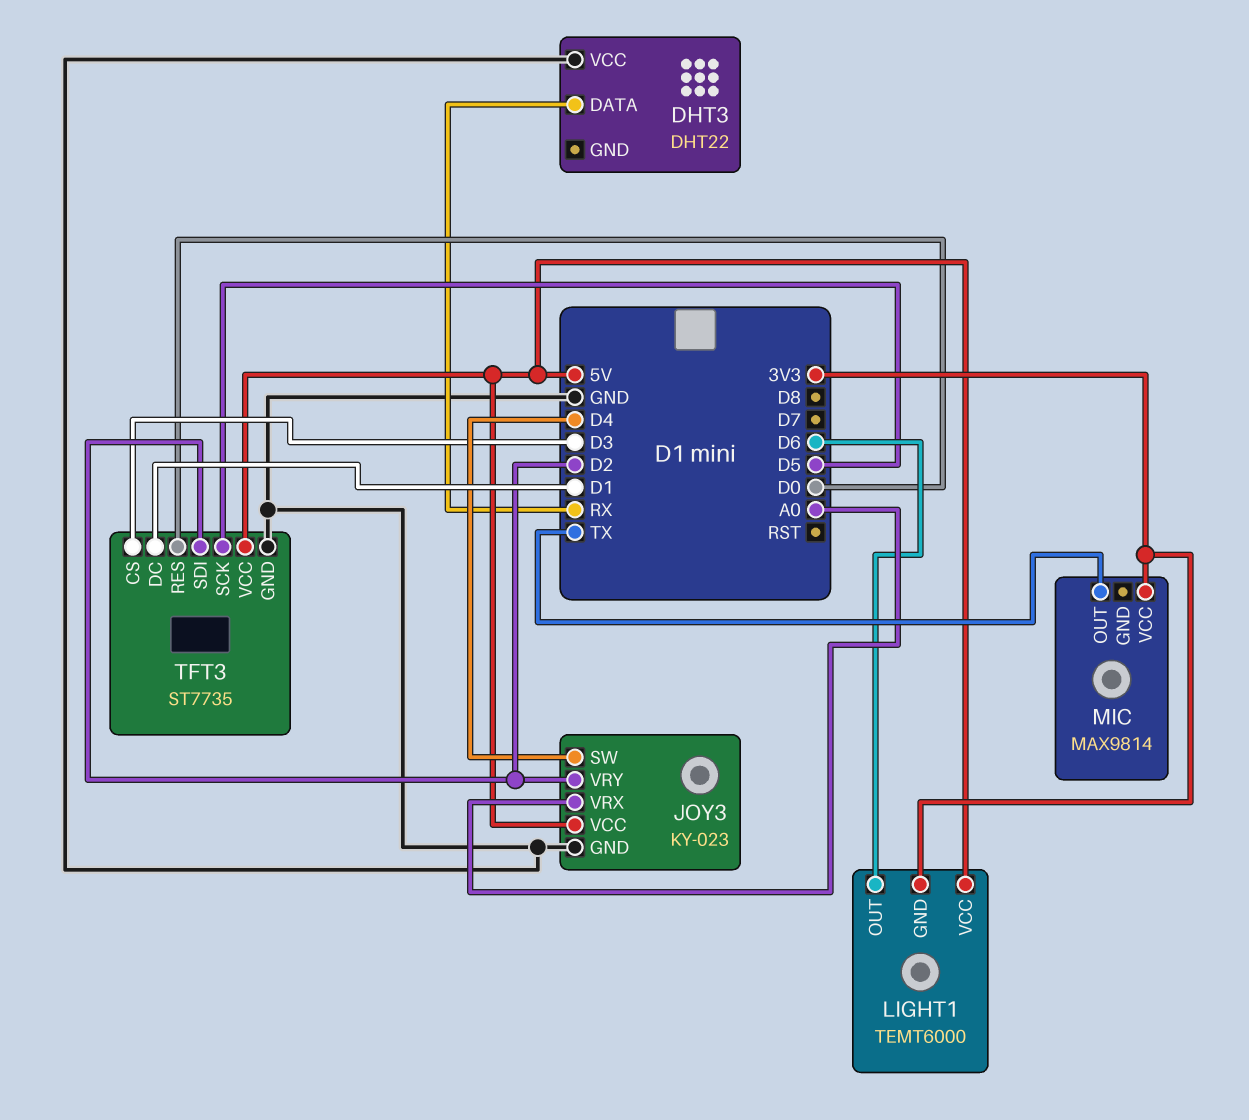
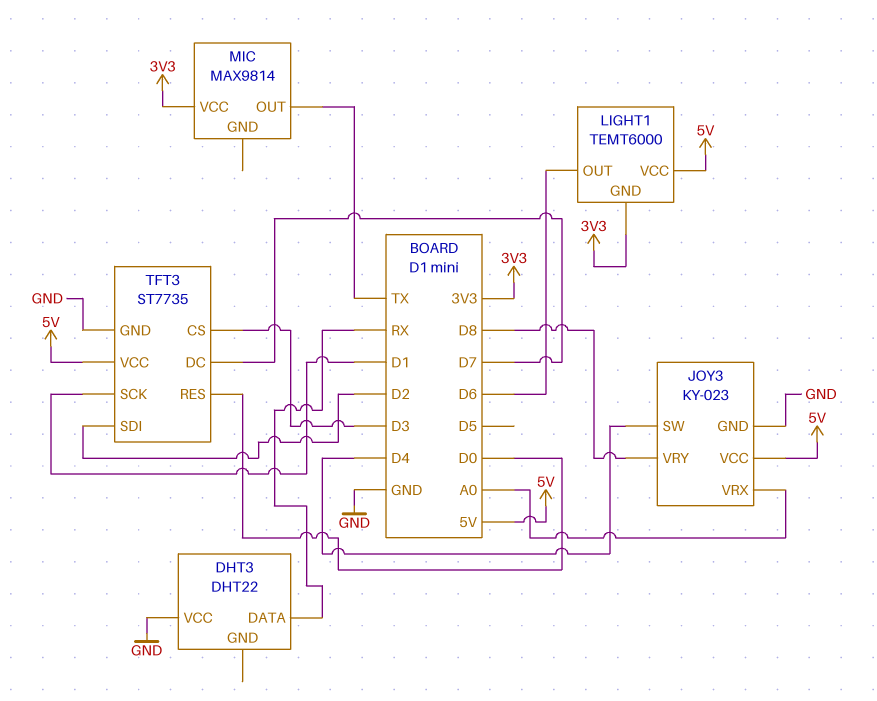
JOY3 pin VRY: D2 -> D8
TFT3 pin DC: D1 -> D7
TFT3 pin SCK: D5 -> D1

